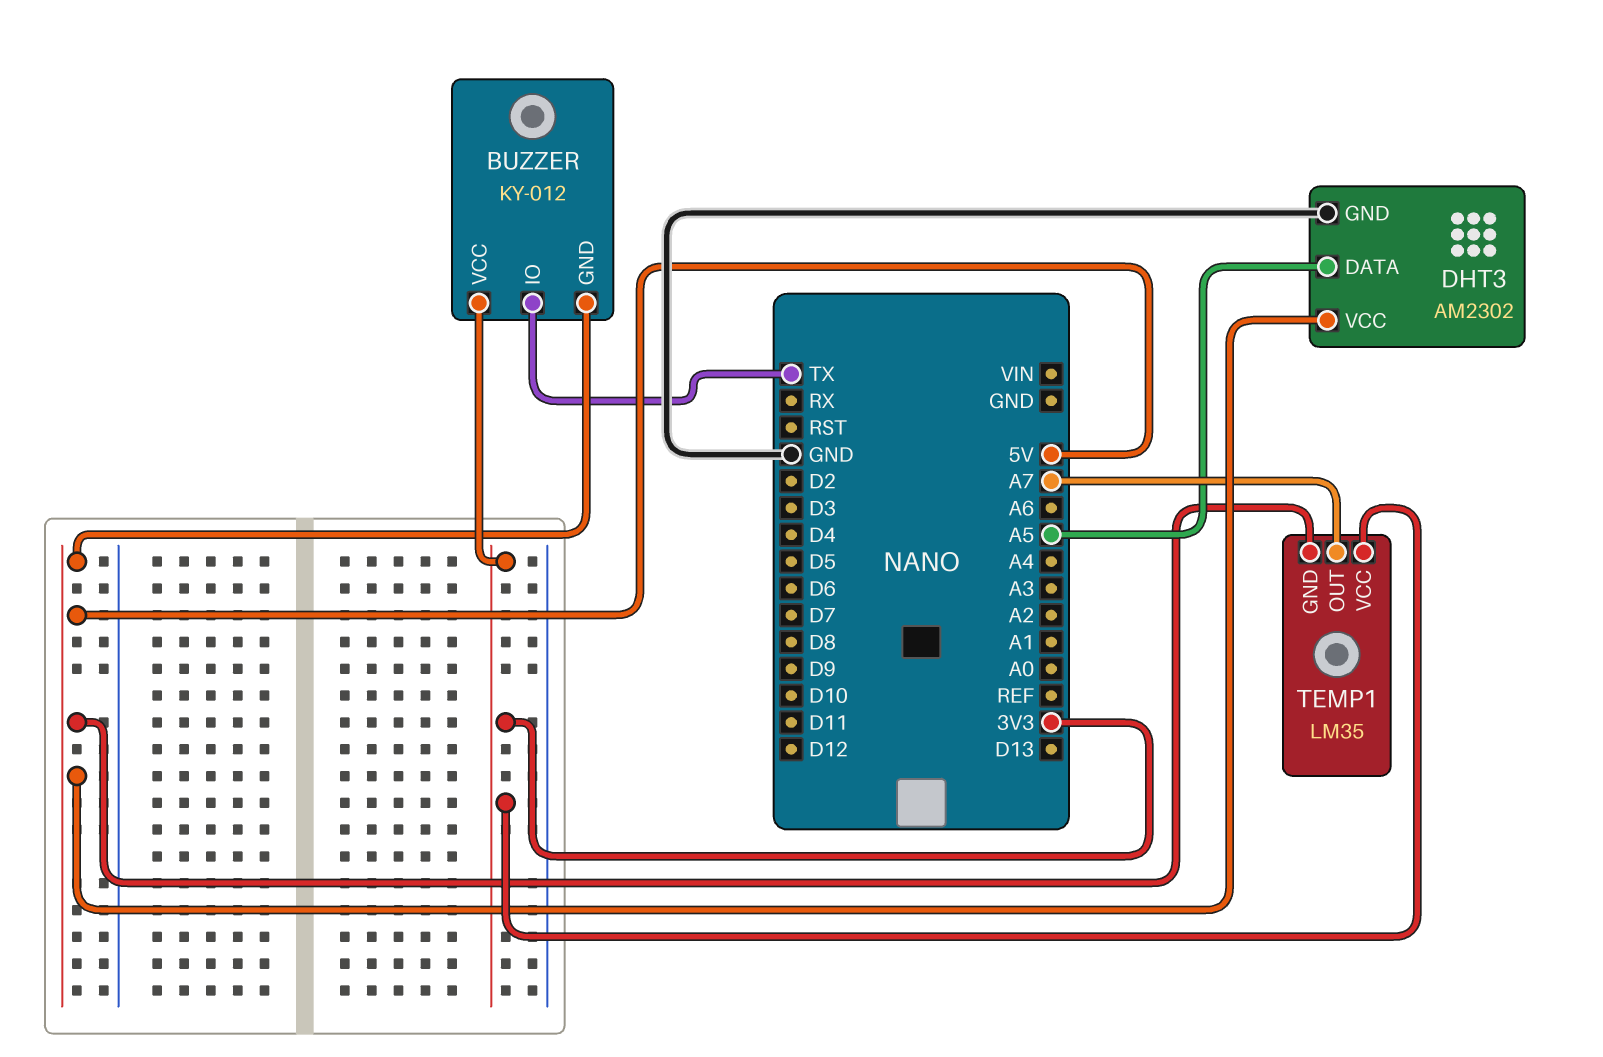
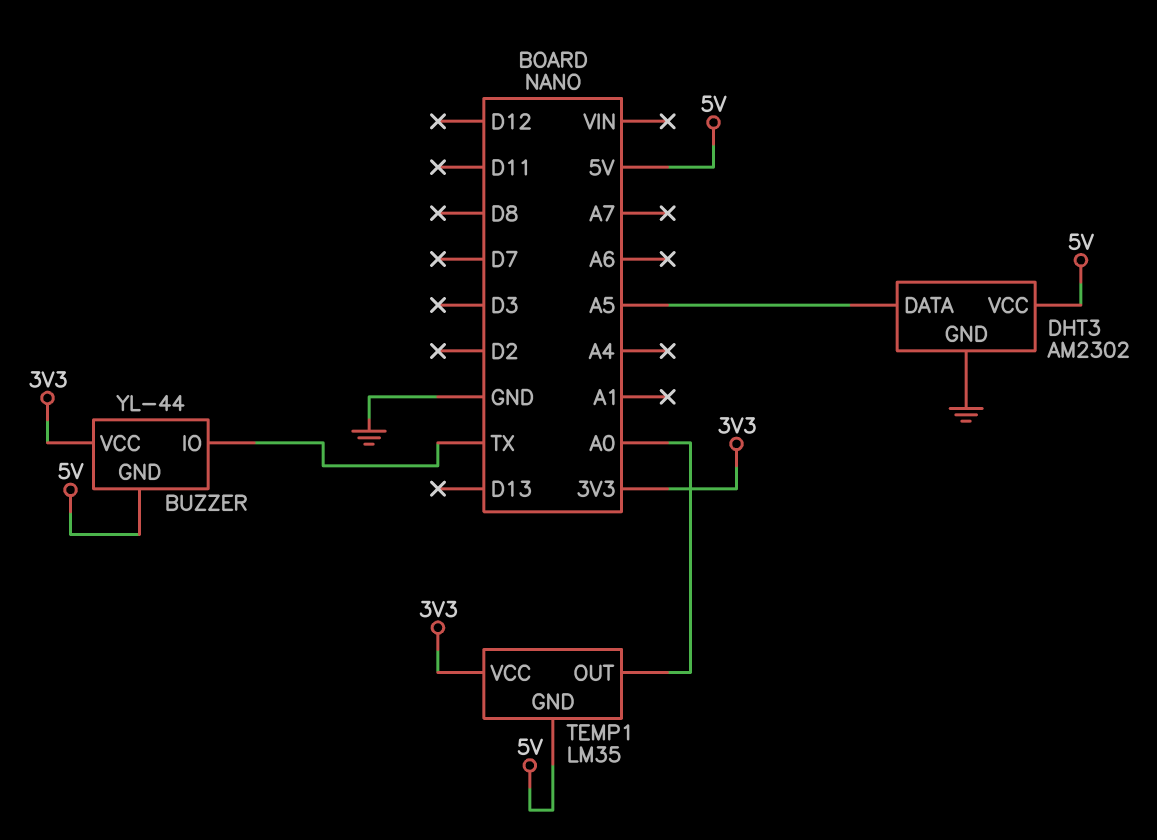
BUZZER: KY-012 -> YL-44
TEMP1 pin OUT: A7 -> A0

